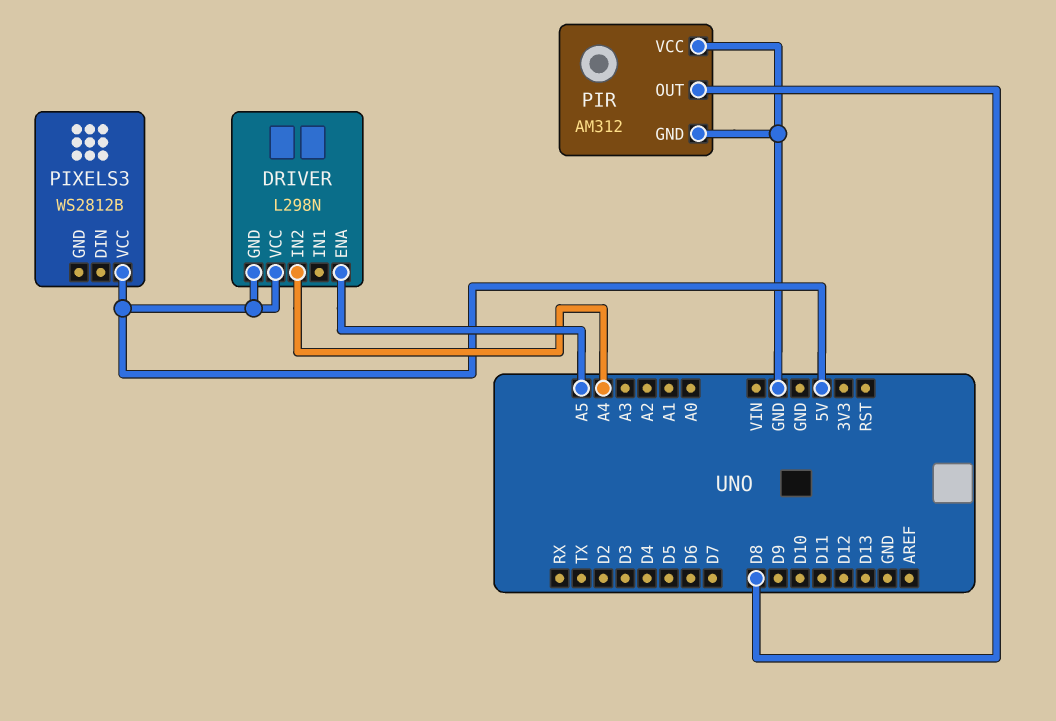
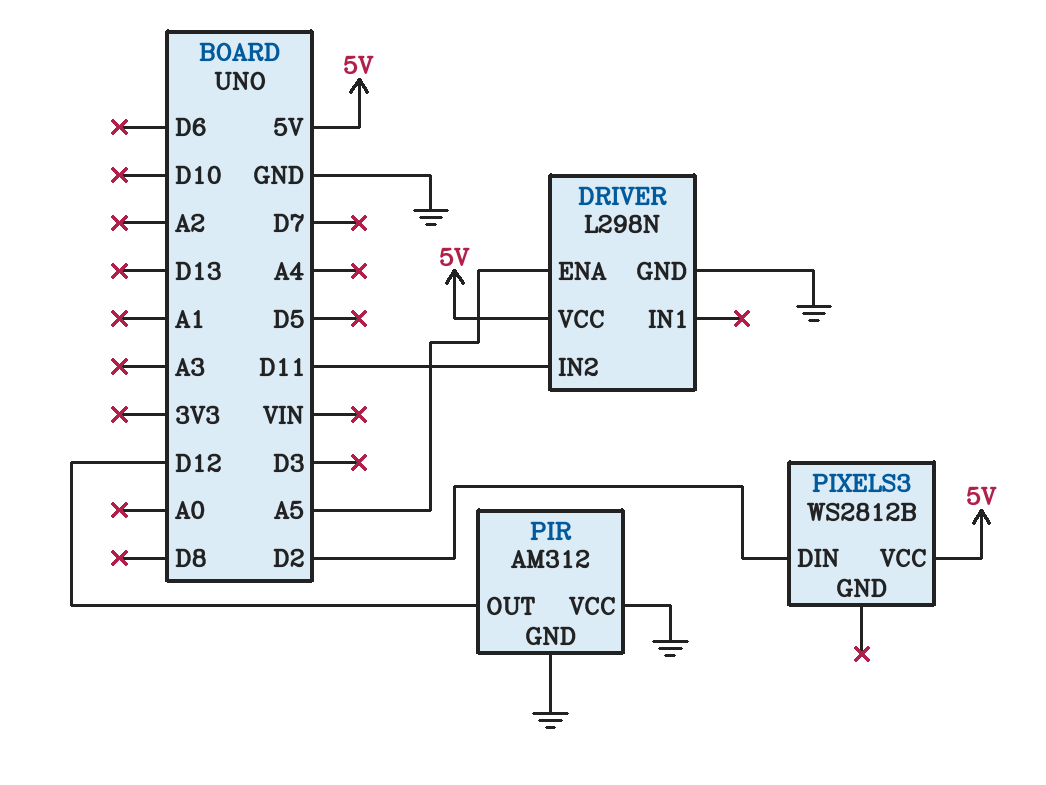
DRIVER pin GND: 5V -> GND
DRIVER pin IN2: A4 -> D11
PIR pin OUT: D8 -> D12
PIXELS3 pin DIN: none -> D2

